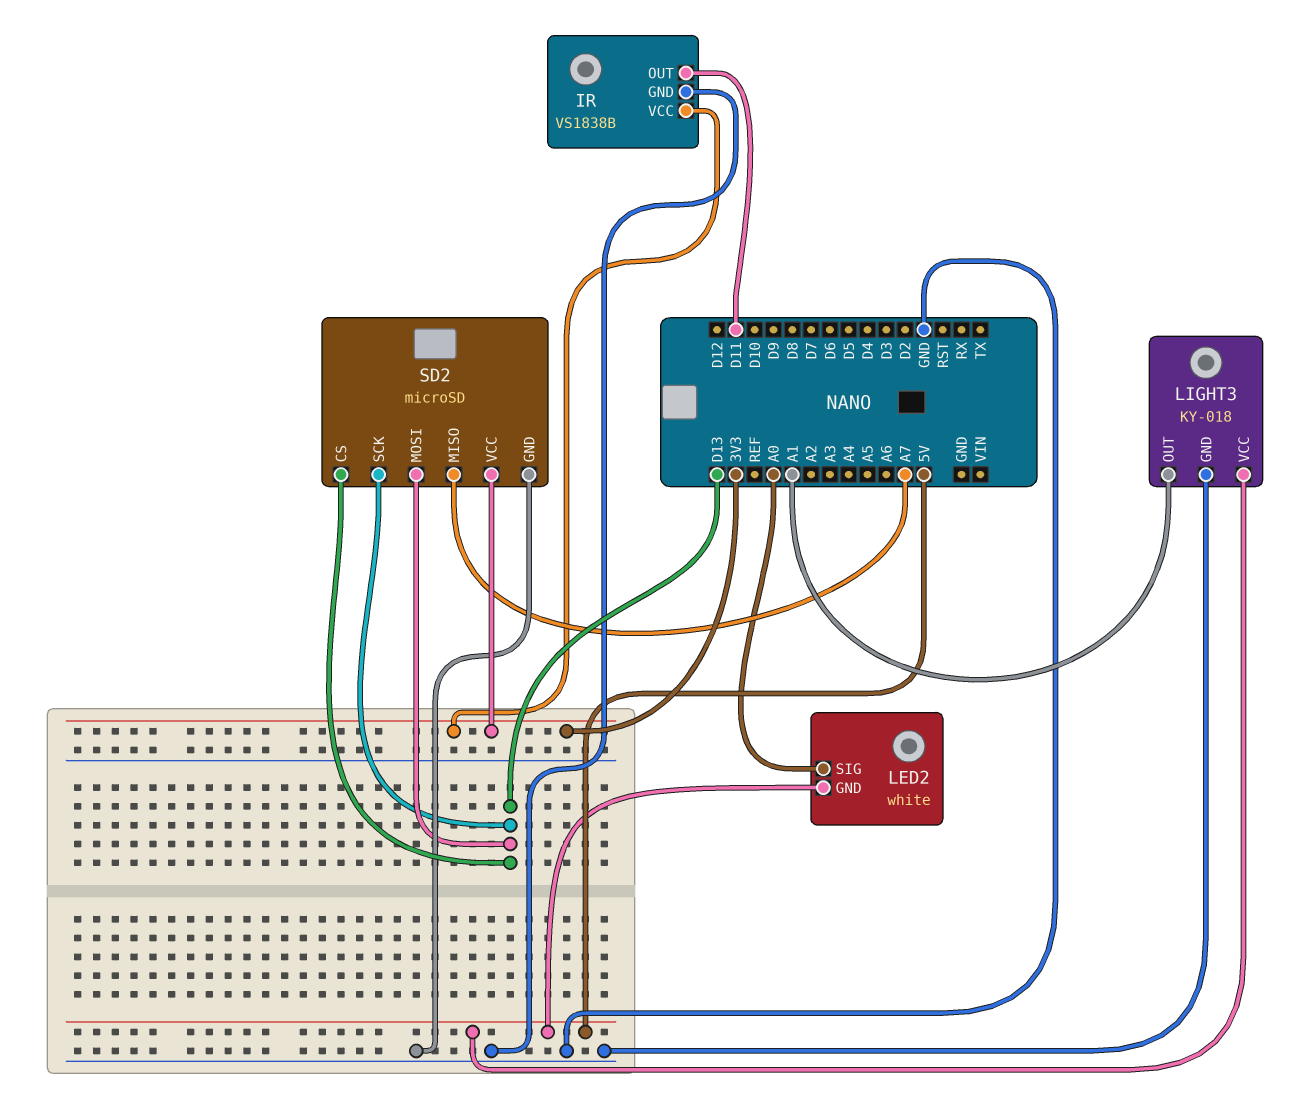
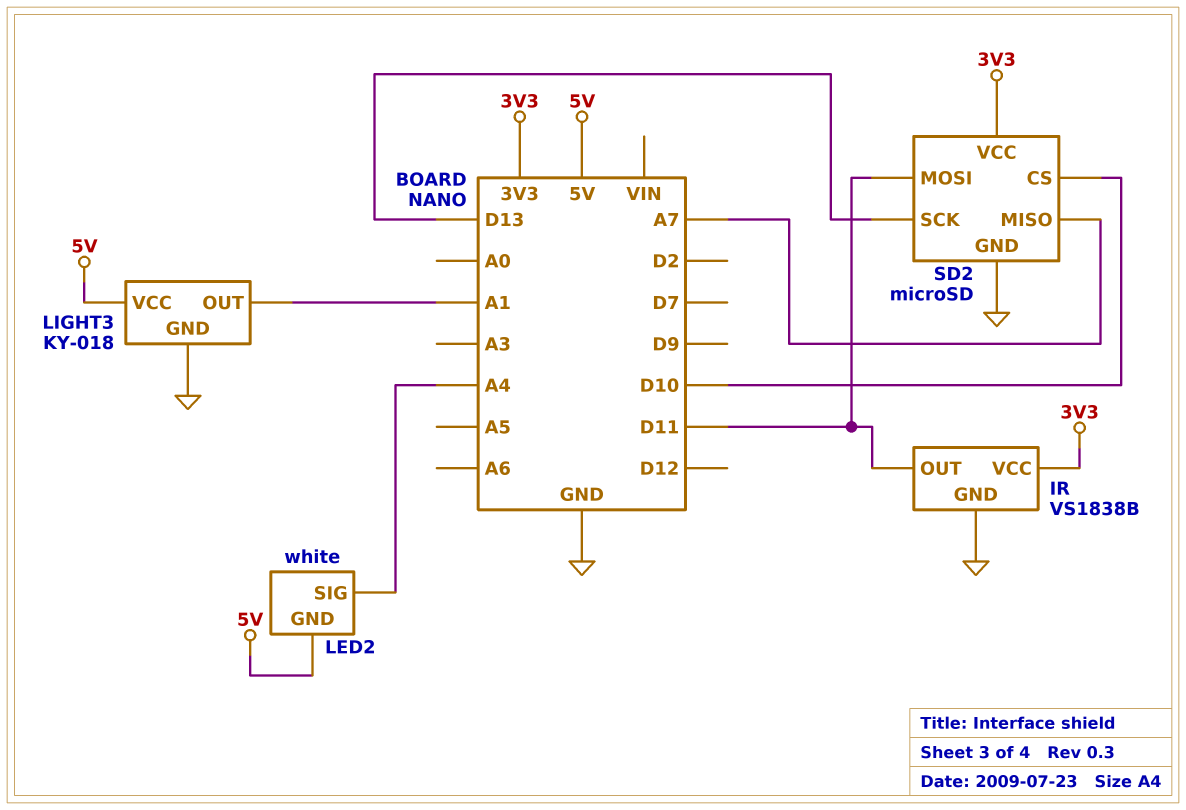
LED2 pin SIG: A0 -> A4
SD2 pin CS: D13 -> D10
SD2 pin MOSI: D13 -> D11

